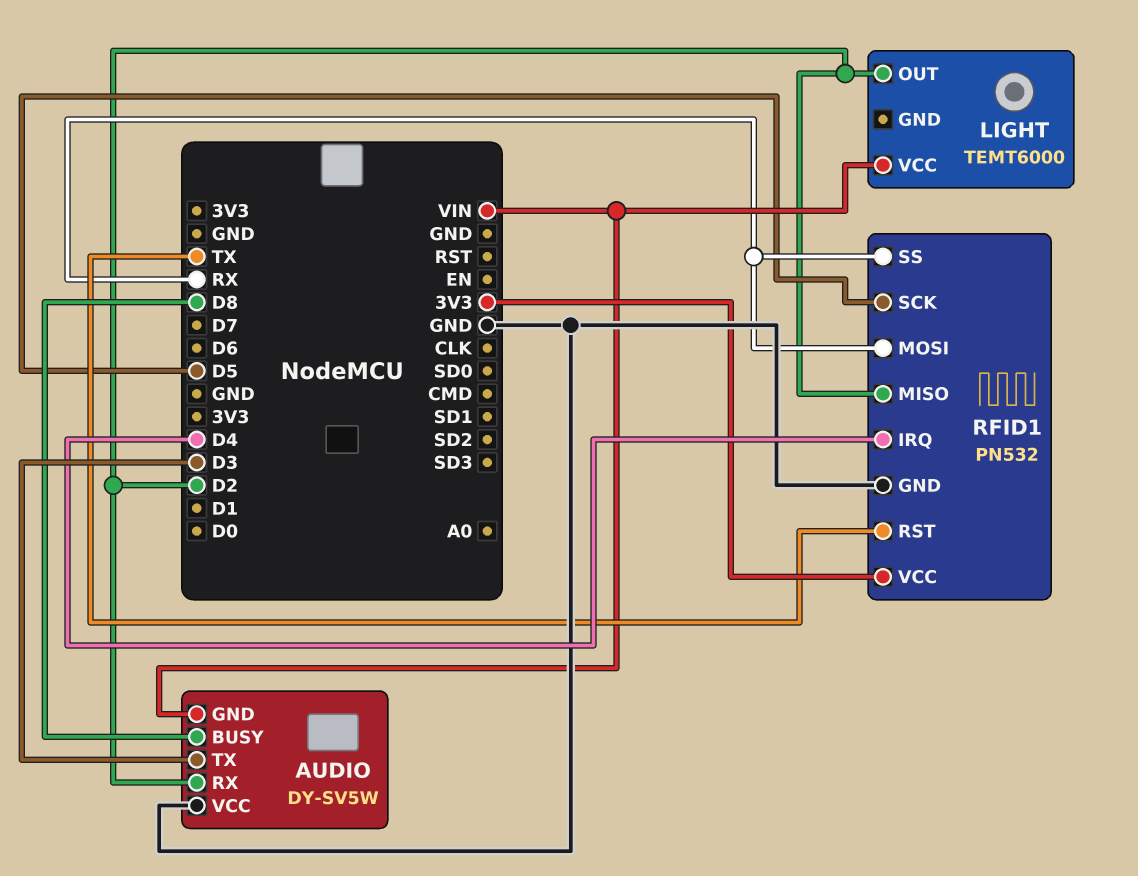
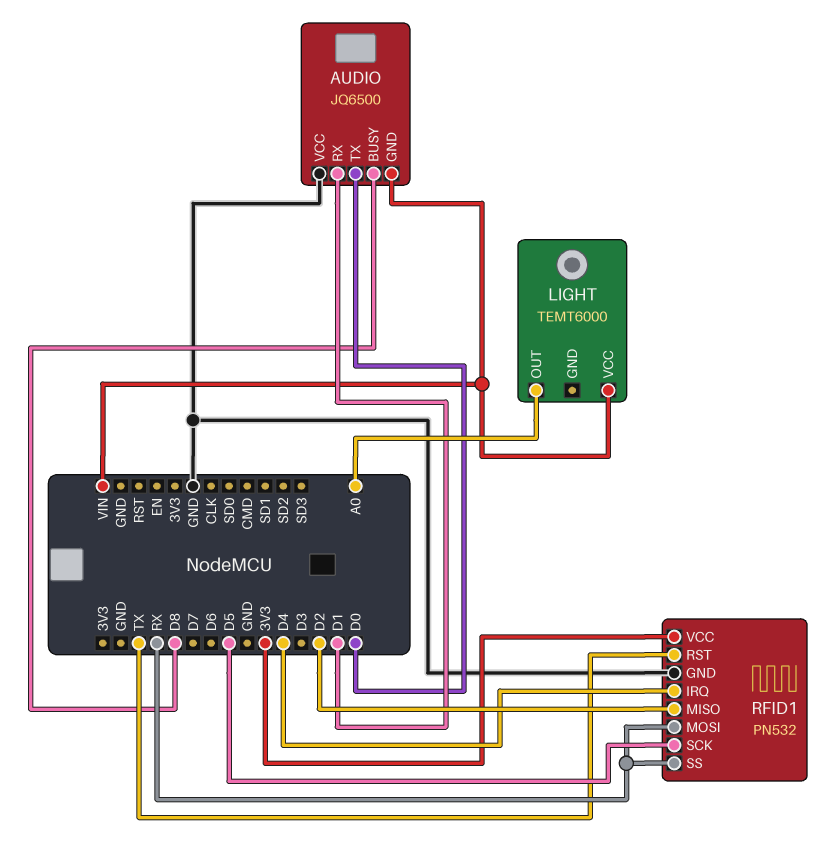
AUDIO: DY-SV5W -> JQ6500
AUDIO pin RX: D2 -> D1
AUDIO pin TX: D3 -> D0
LIGHT pin OUT: D2 -> A0

